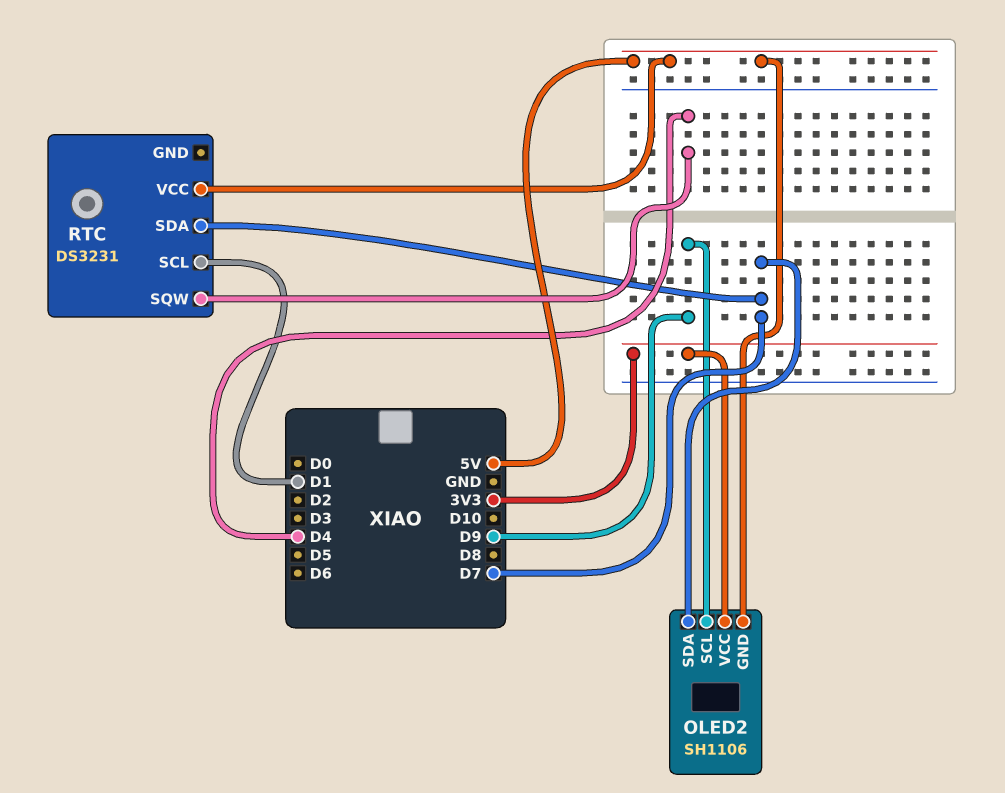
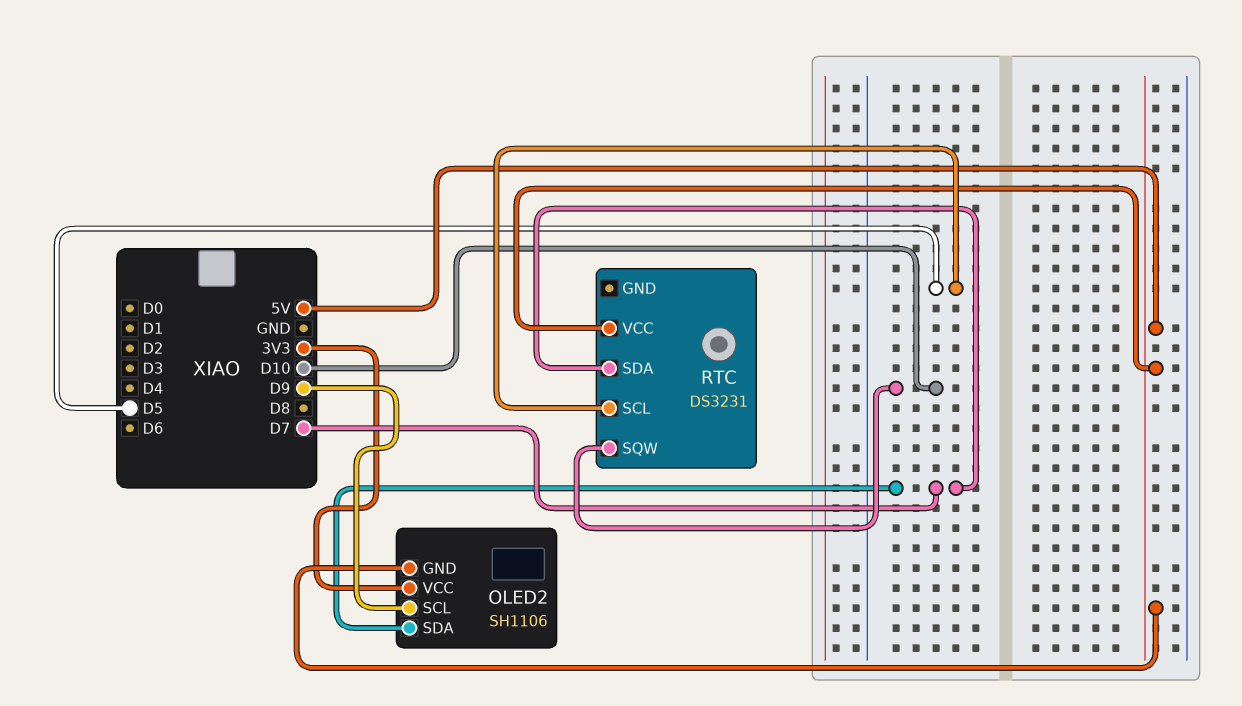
RTC pin SCL: D1 -> D5
RTC pin SQW: D4 -> D10

